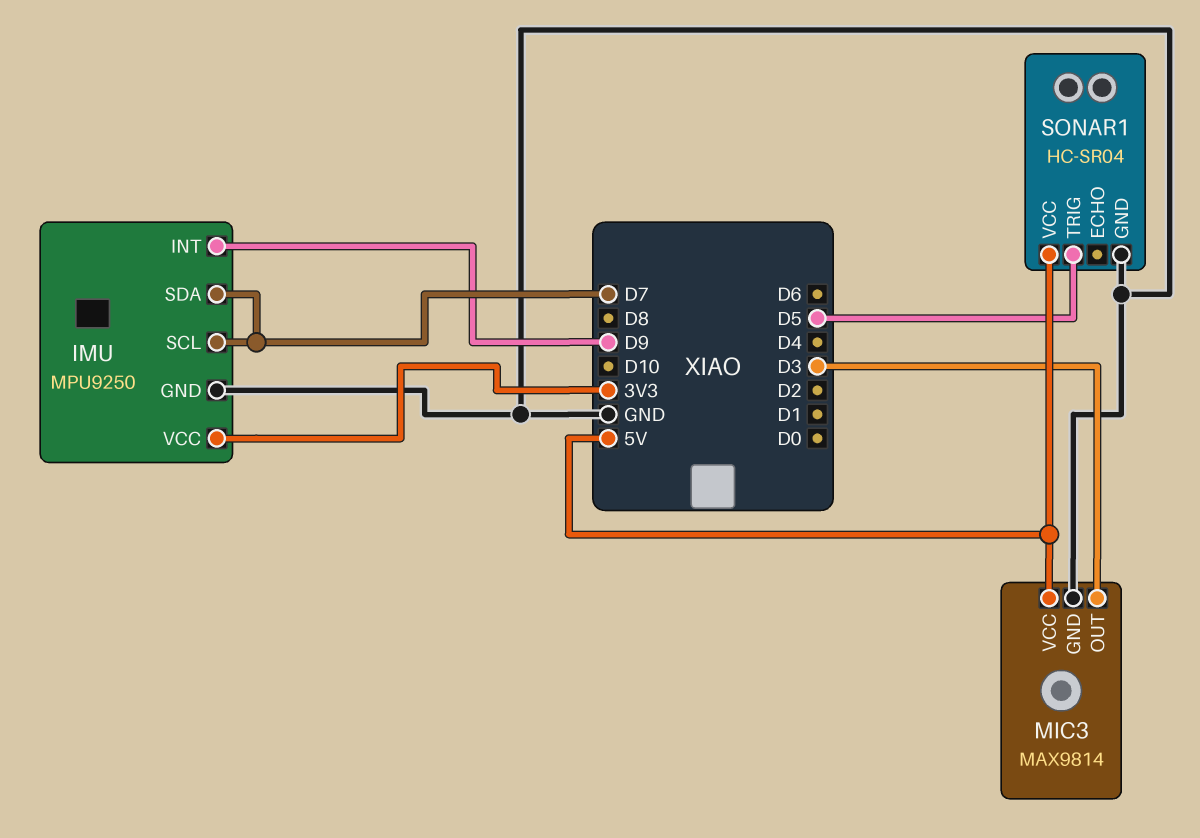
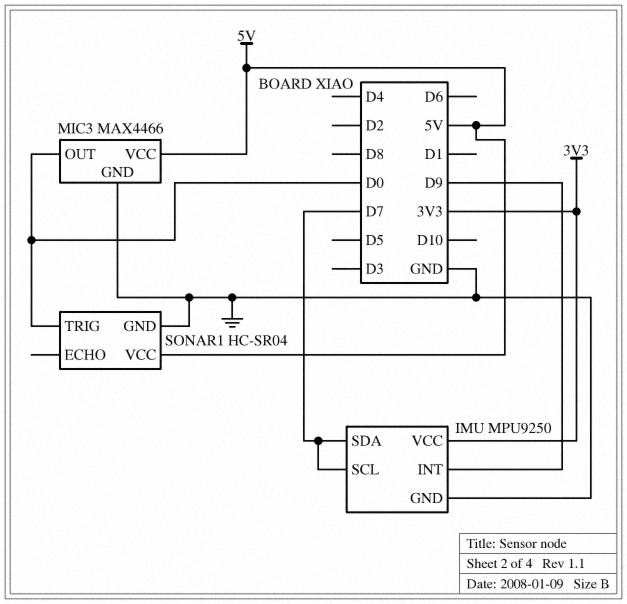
MIC3: MAX9814 -> MAX4466
MIC3 pin OUT: D3 -> D0
SONAR1 pin TRIG: D5 -> D0

